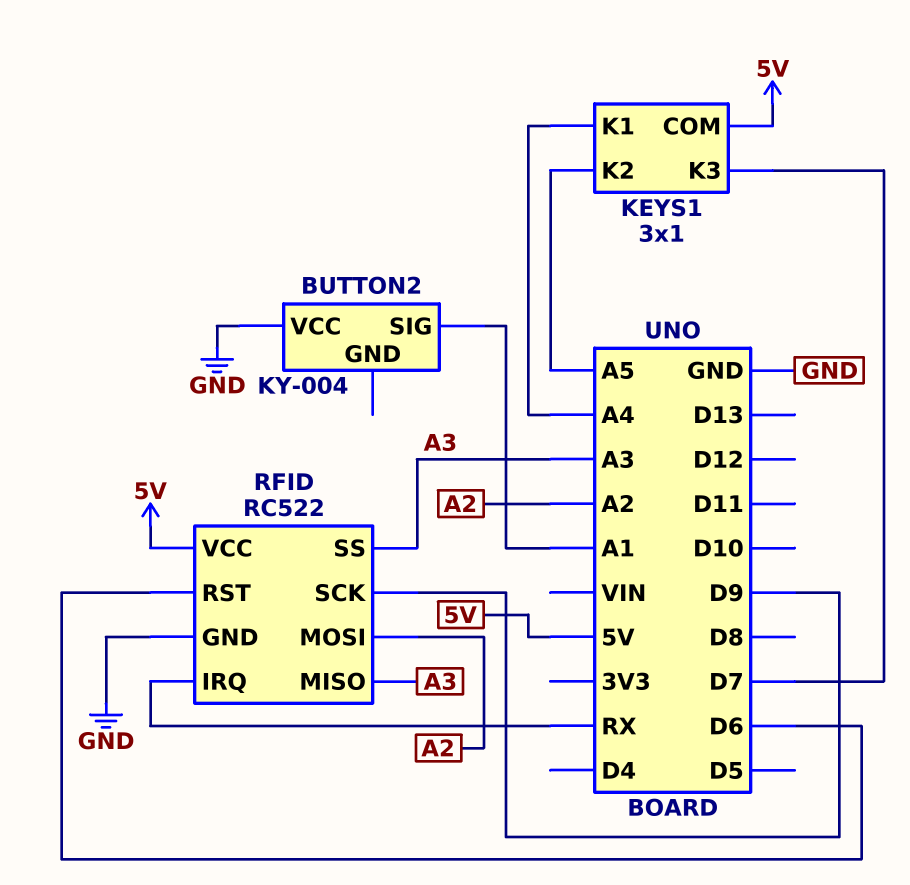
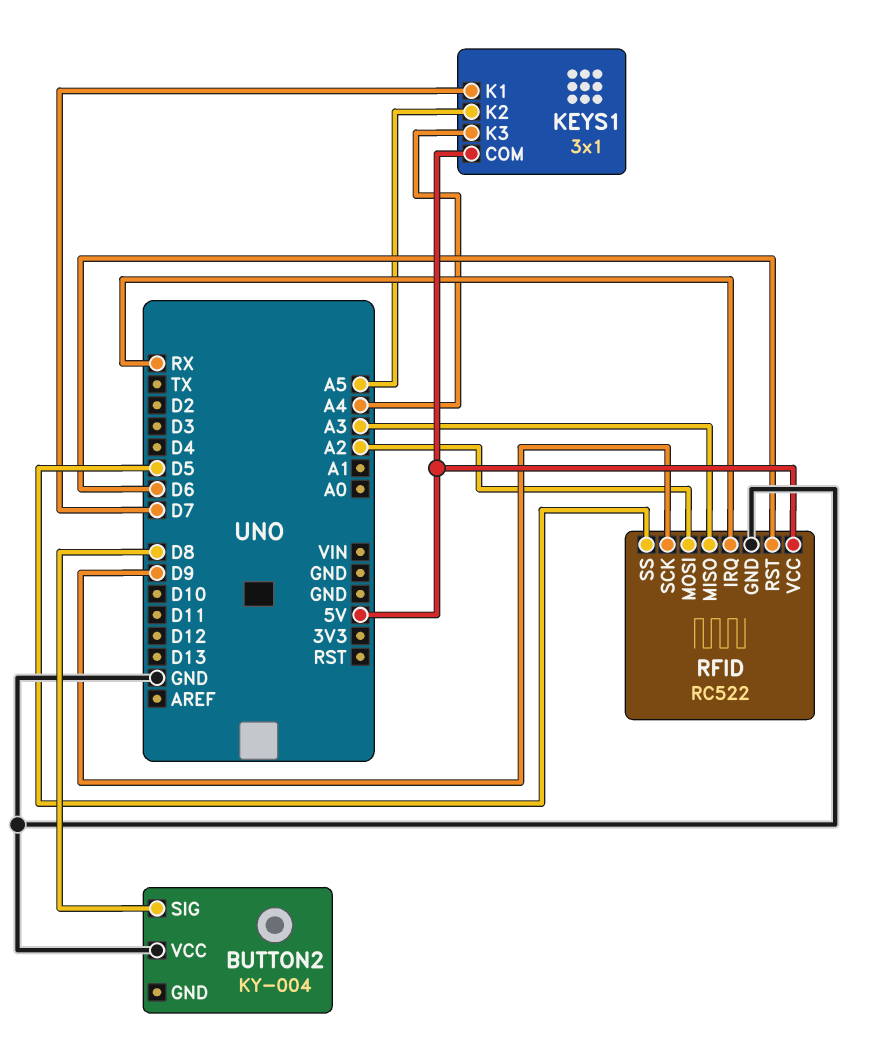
BUTTON2 pin SIG: A1 -> D8
KEYS1 pin K1: A4 -> D7
KEYS1 pin K3: D7 -> A4
RFID pin SS: A3 -> D5

